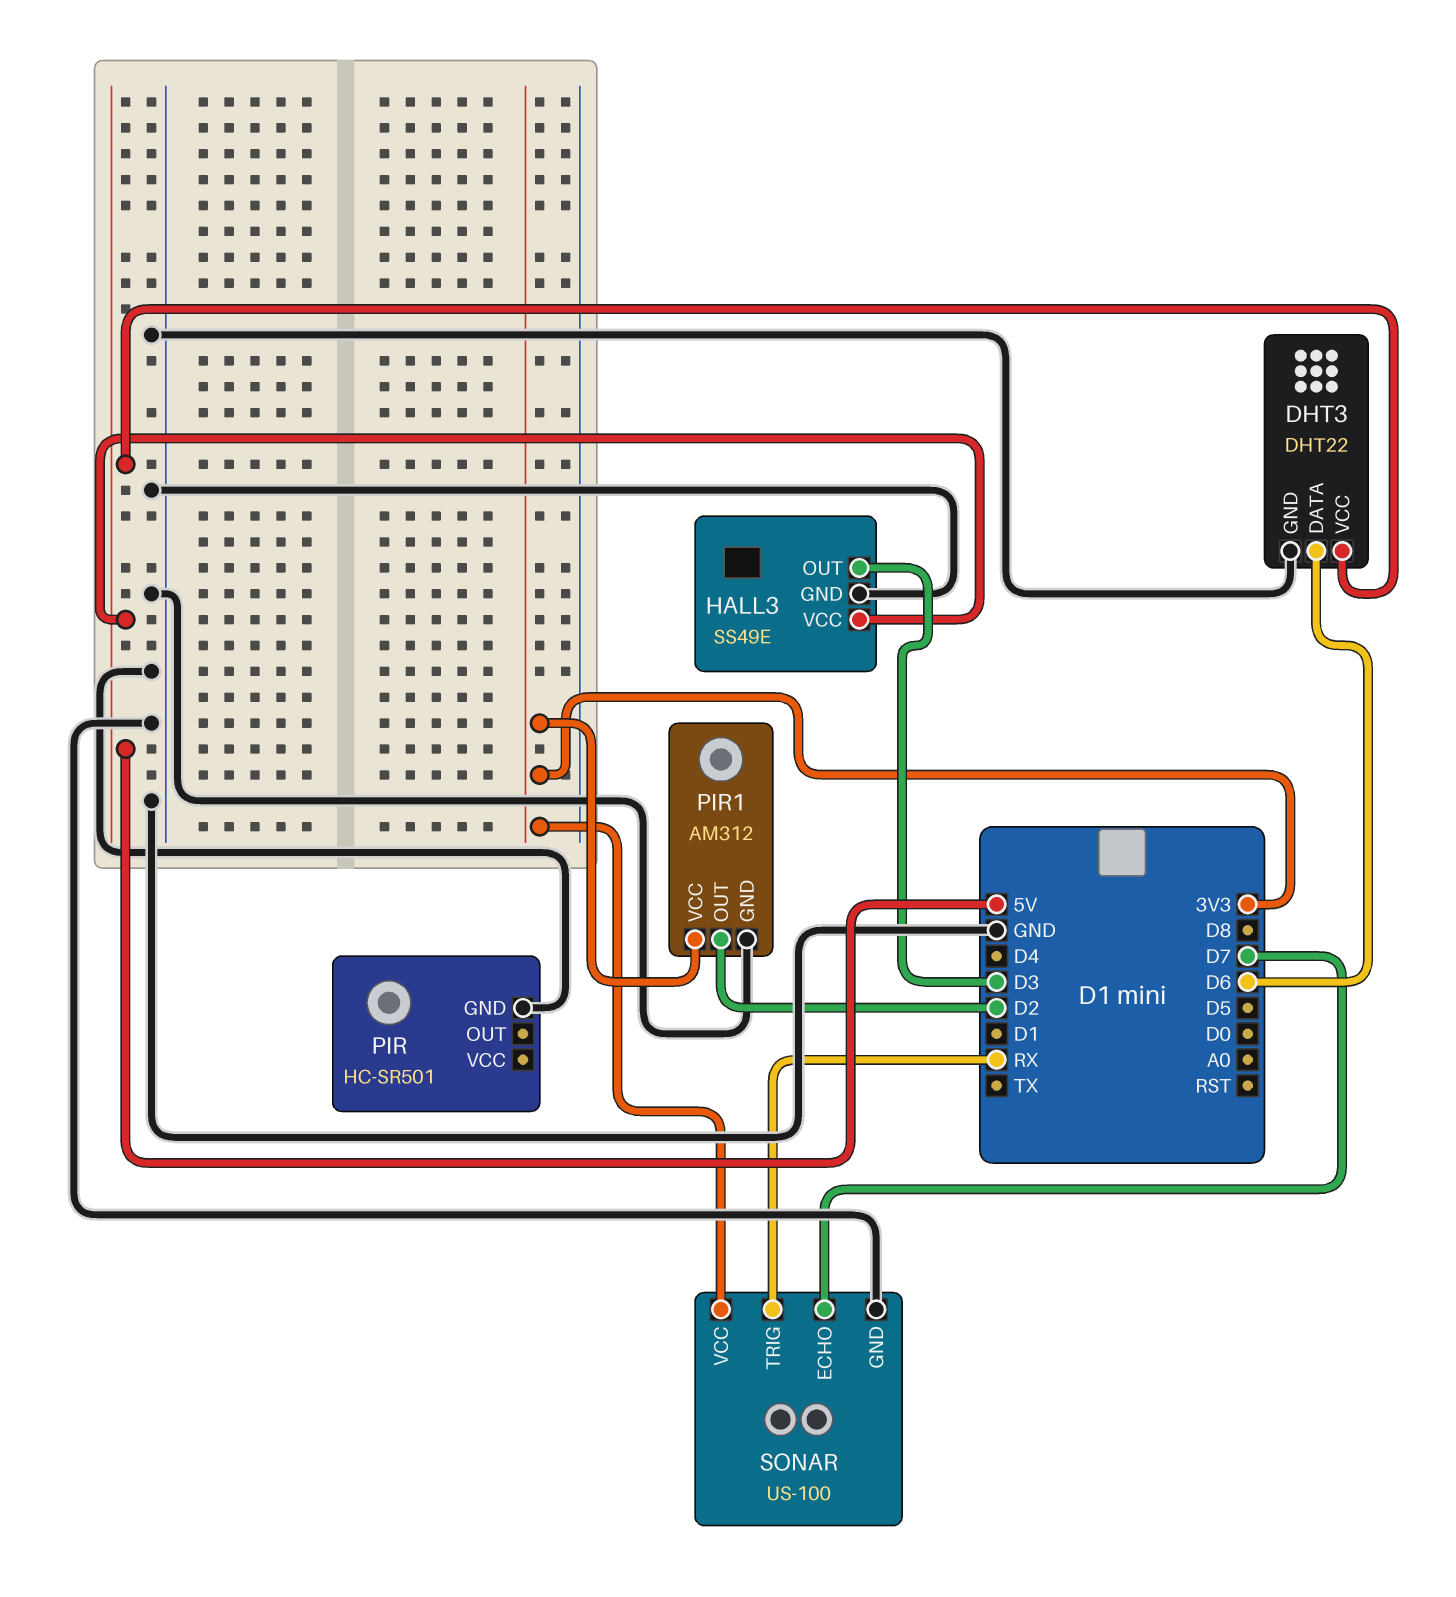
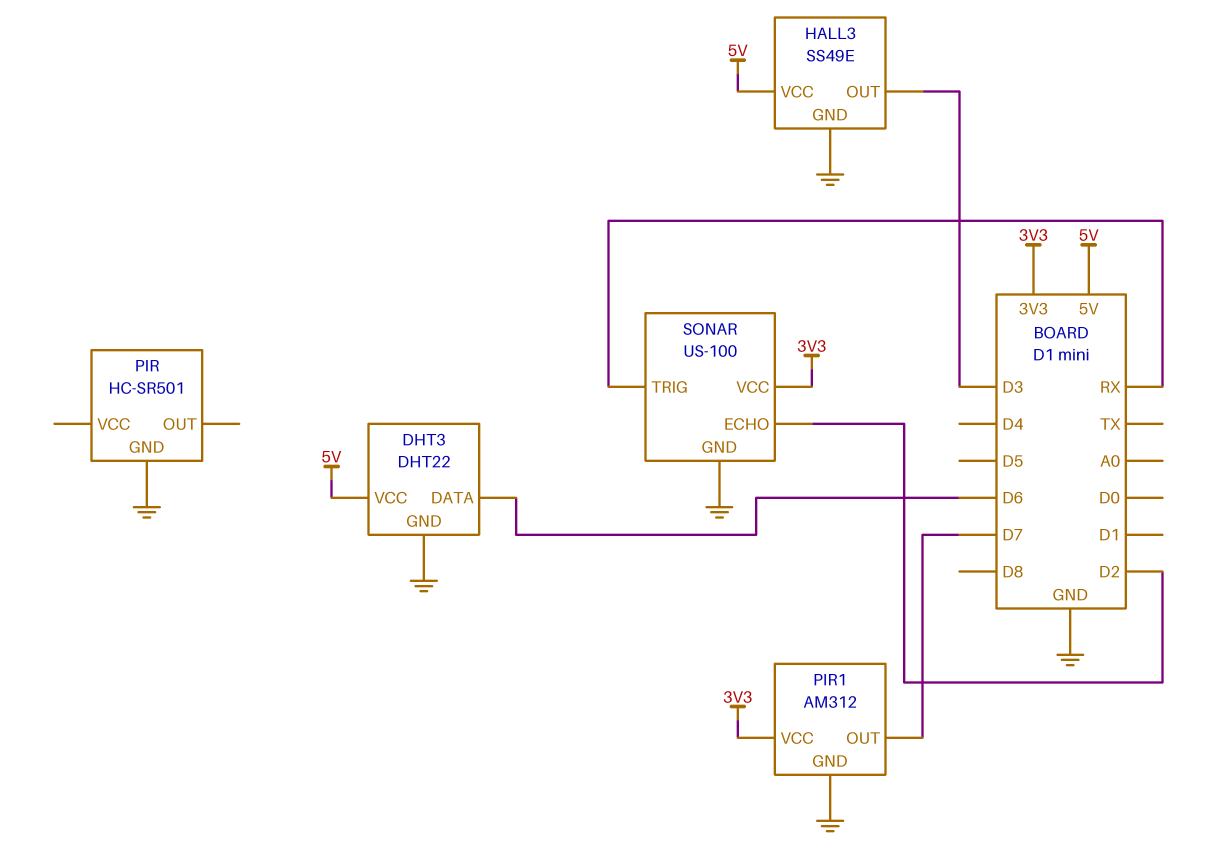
PIR1 pin OUT: D2 -> D7
SONAR pin ECHO: D7 -> D2

